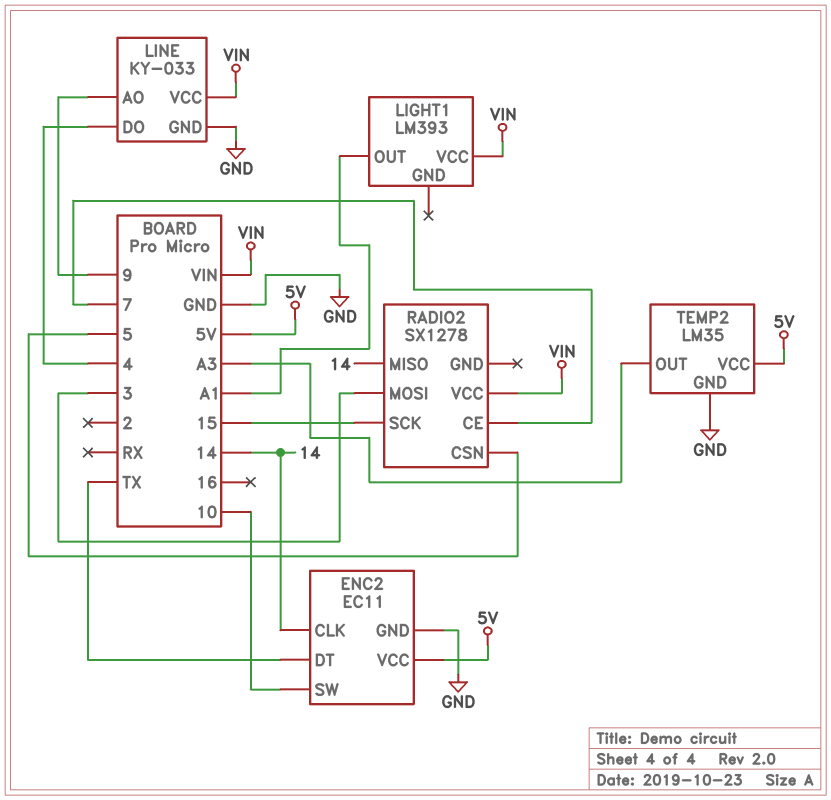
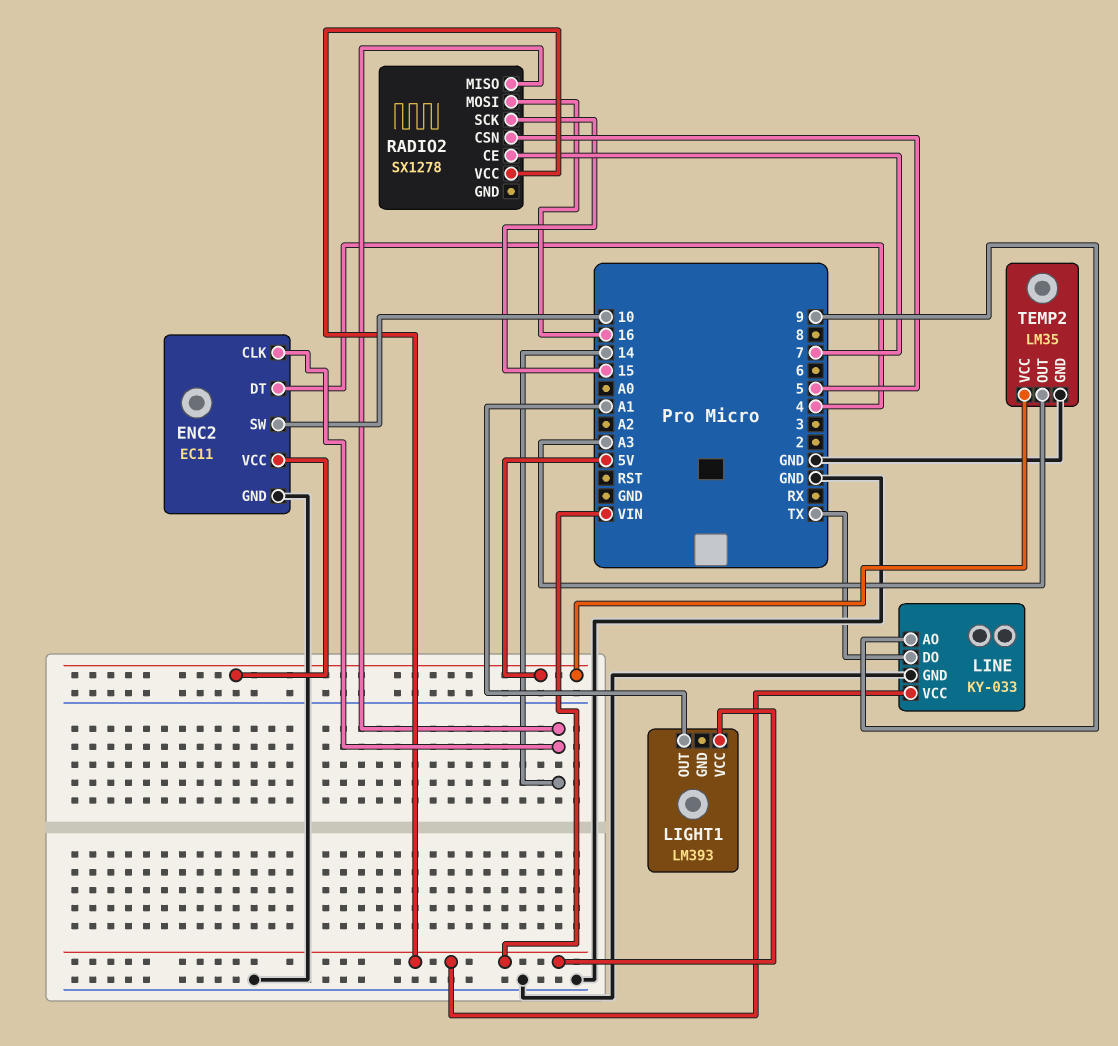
ENC2 pin DT: TX -> 4
LINE pin DO: 4 -> TX
RADIO2 pin MOSI: 3 -> 16

